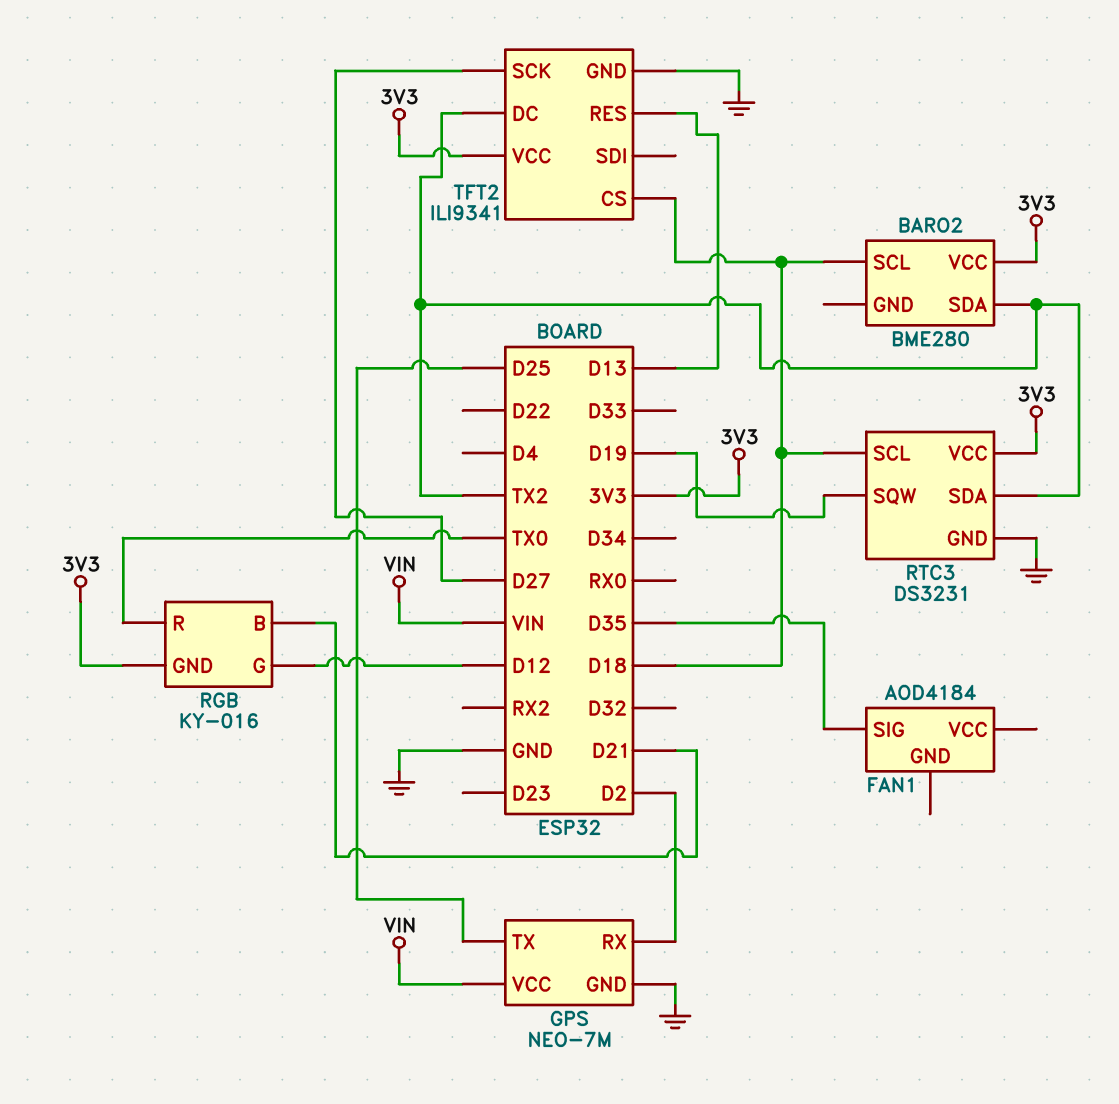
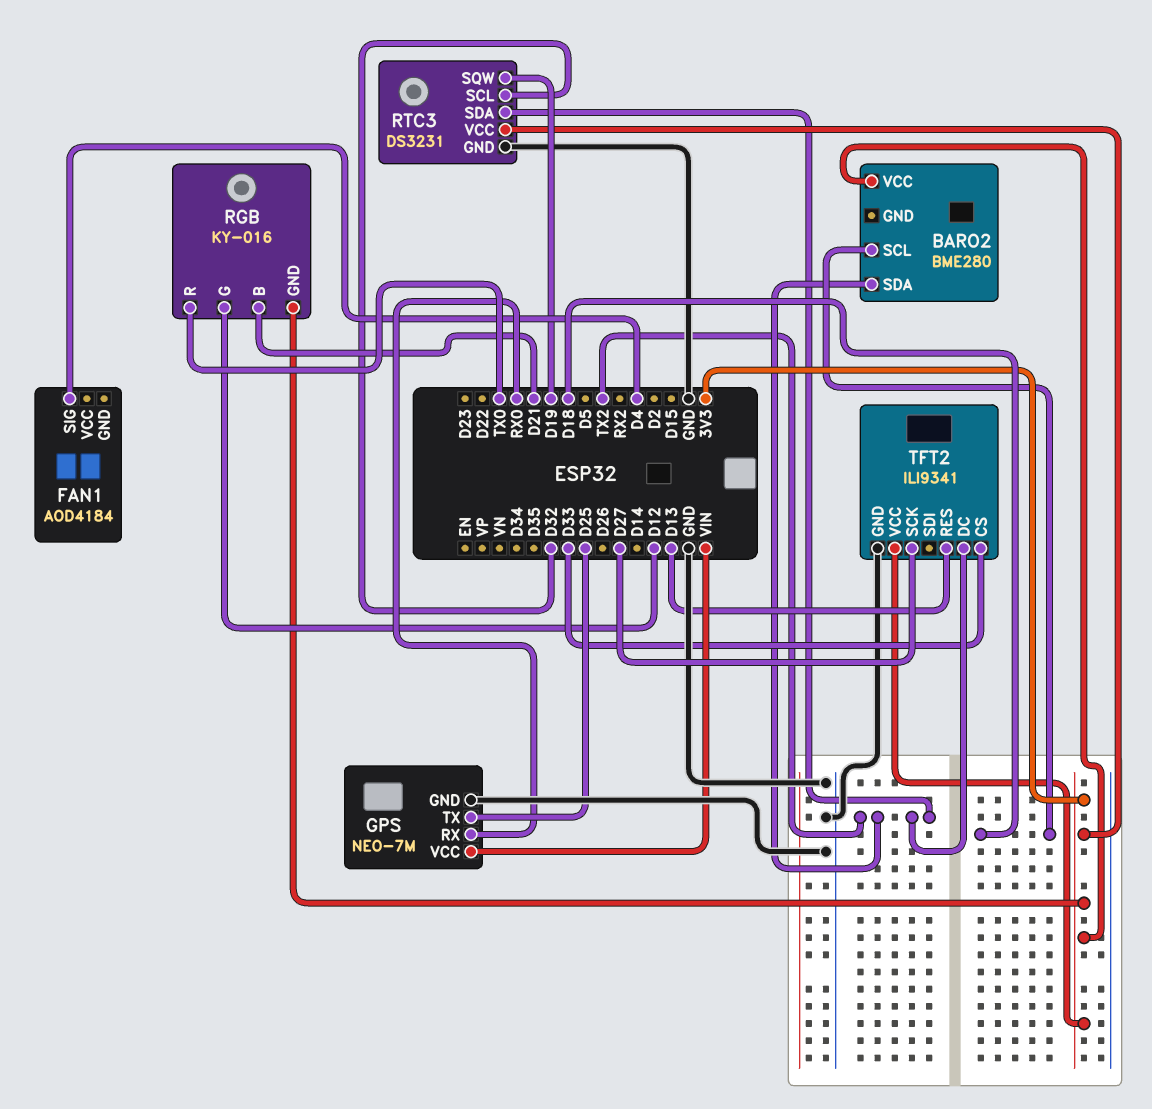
FAN1 pin SIG: D35 -> D4
GPS pin RX: D2 -> RX0
RTC3 pin SCL: D18 -> D32
TFT2 pin CS: D18 -> D33

